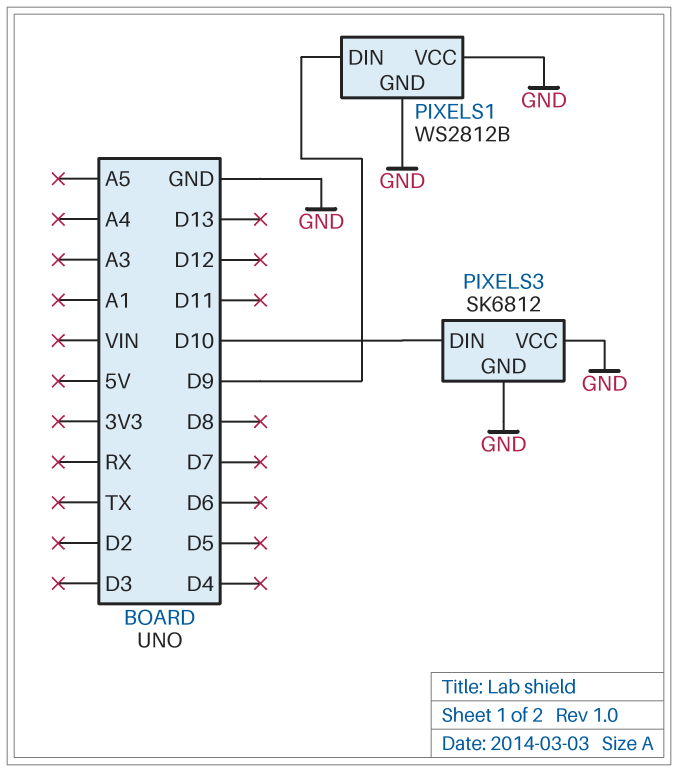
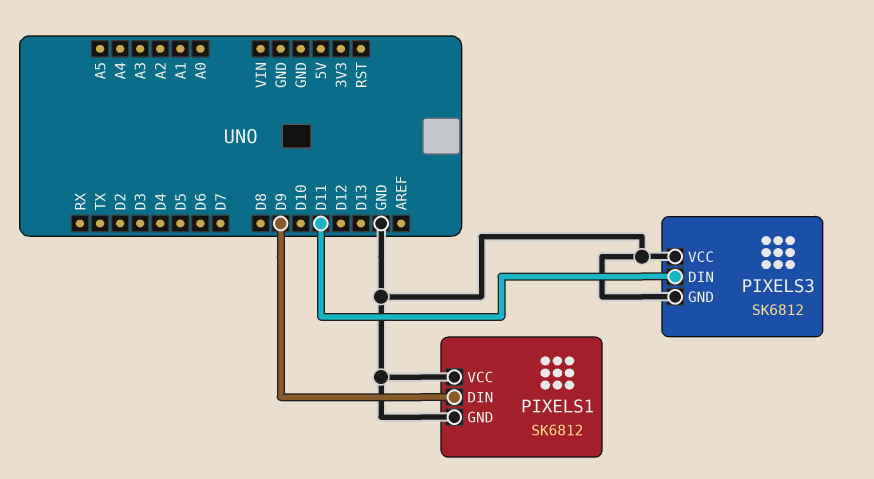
PIXELS1: WS2812B -> SK6812
PIXELS3 pin DIN: D10 -> D11

